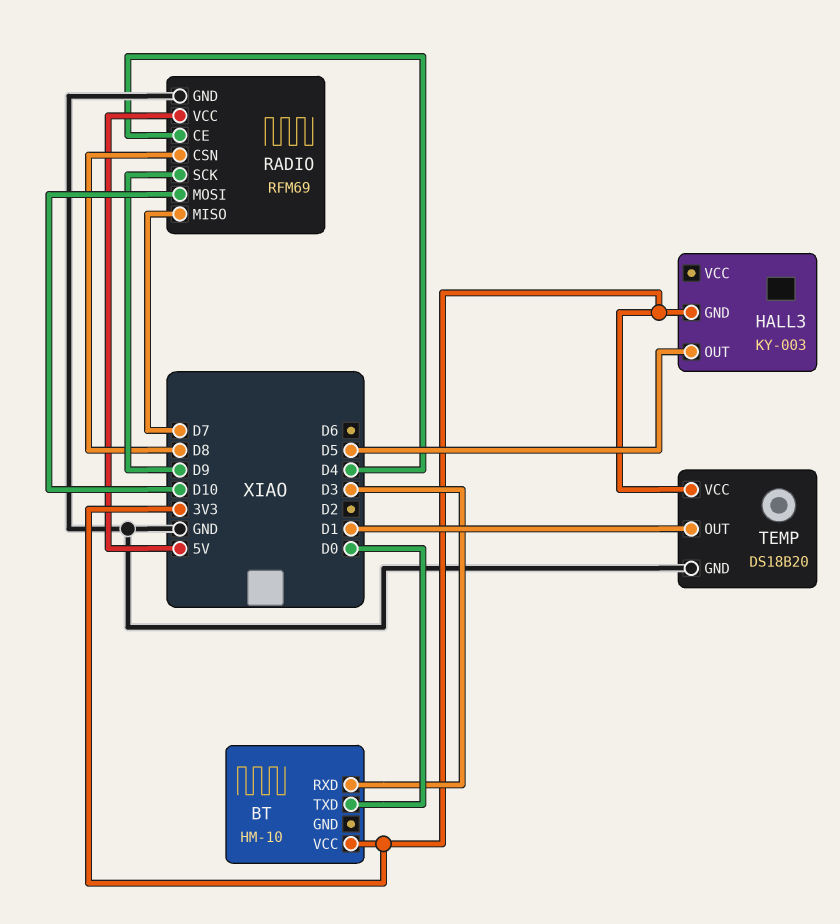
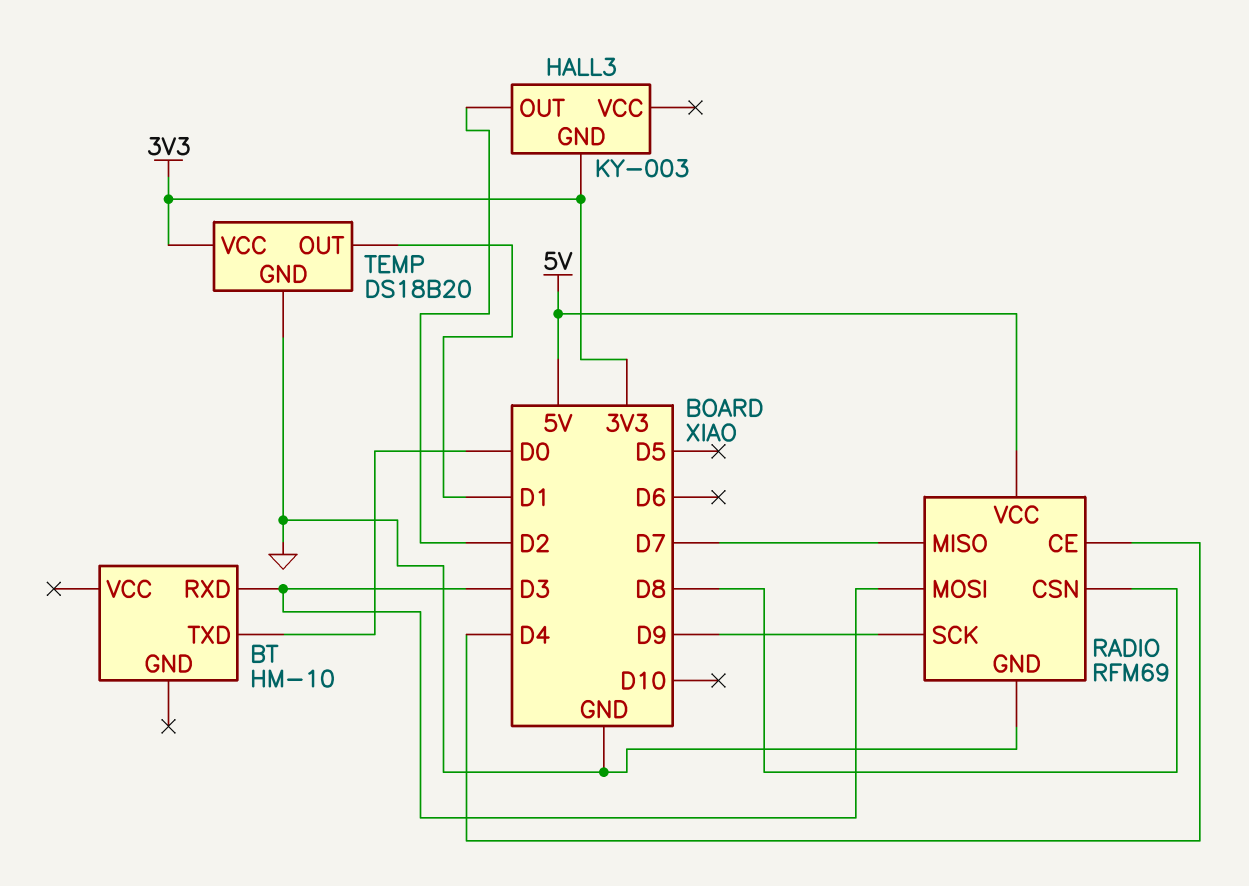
BT pin VCC: 3V3 -> none
HALL3 pin OUT: D5 -> D2
RADIO pin MOSI: D10 -> D3

